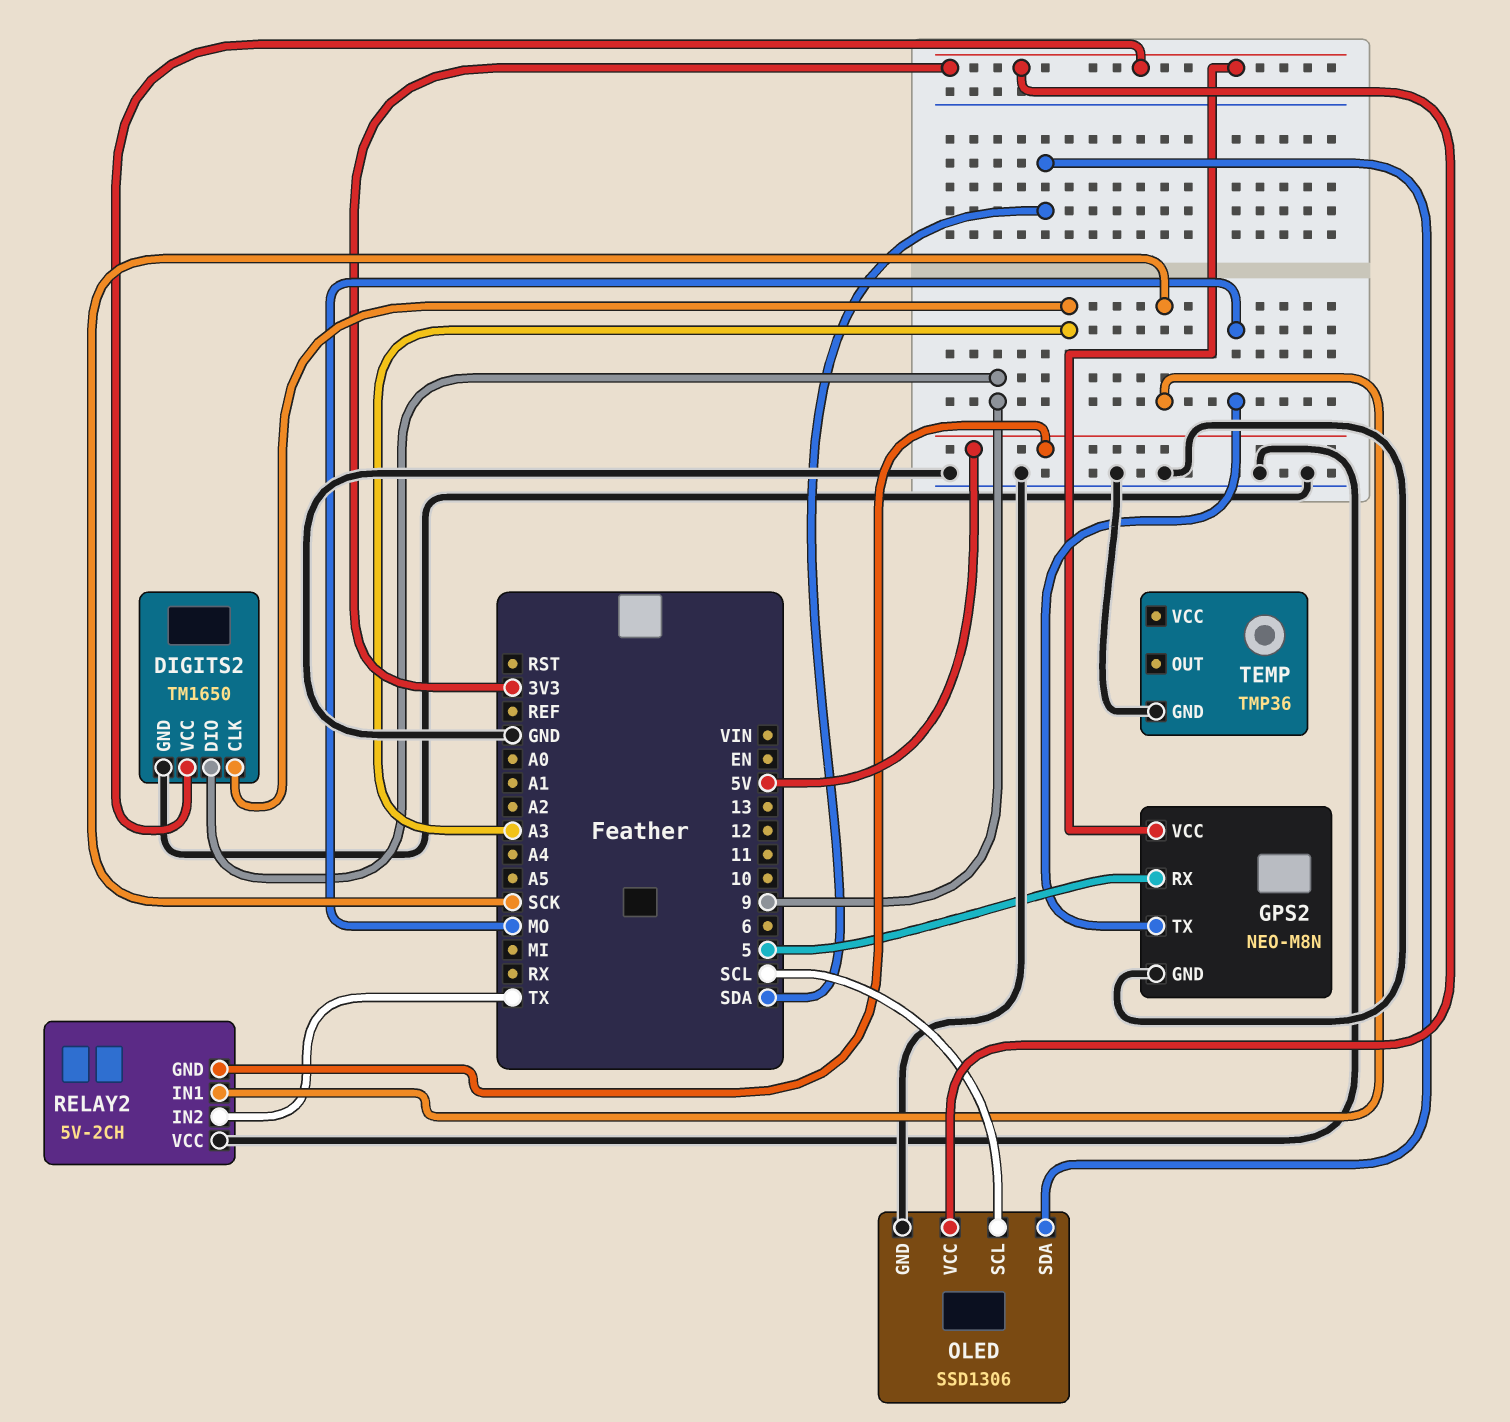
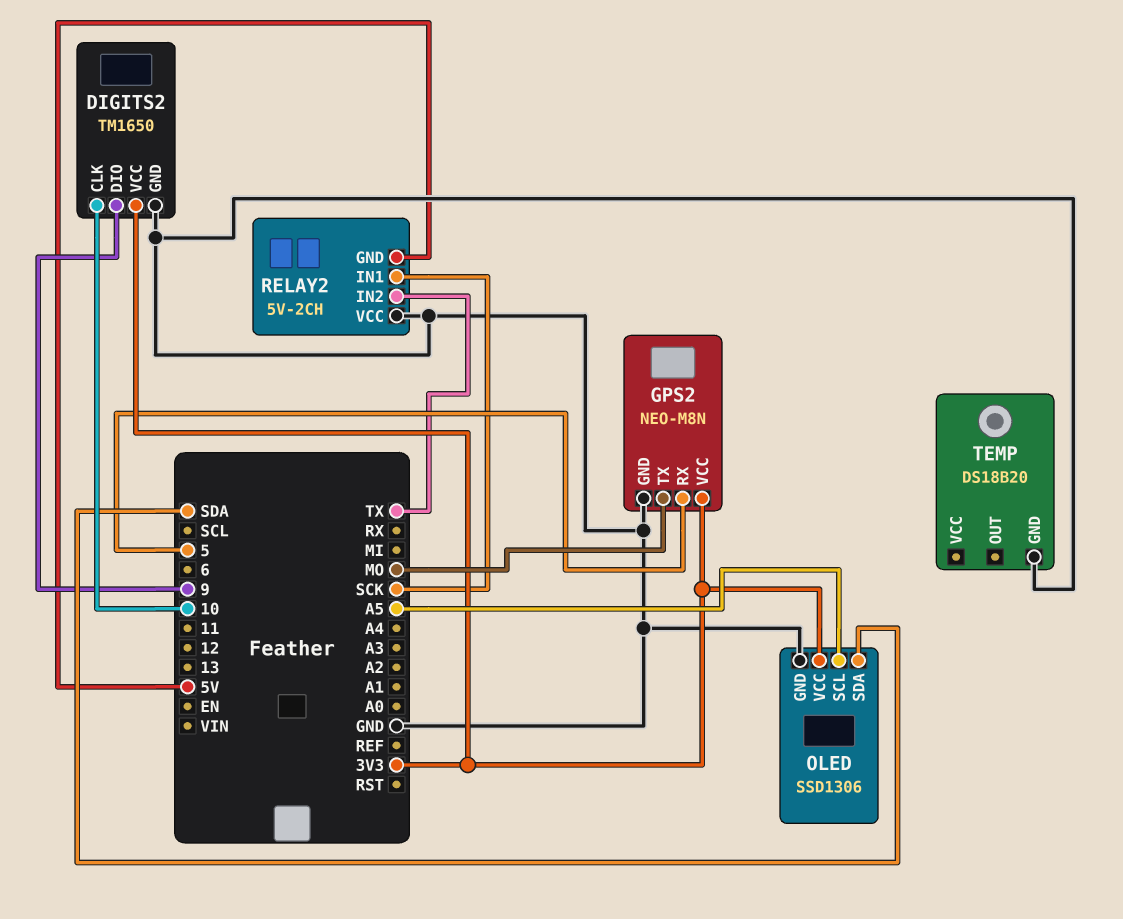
DIGITS2 pin CLK: A3 -> 10
OLED pin SCL: SCL -> A5
TEMP: TMP36 -> DS18B20

